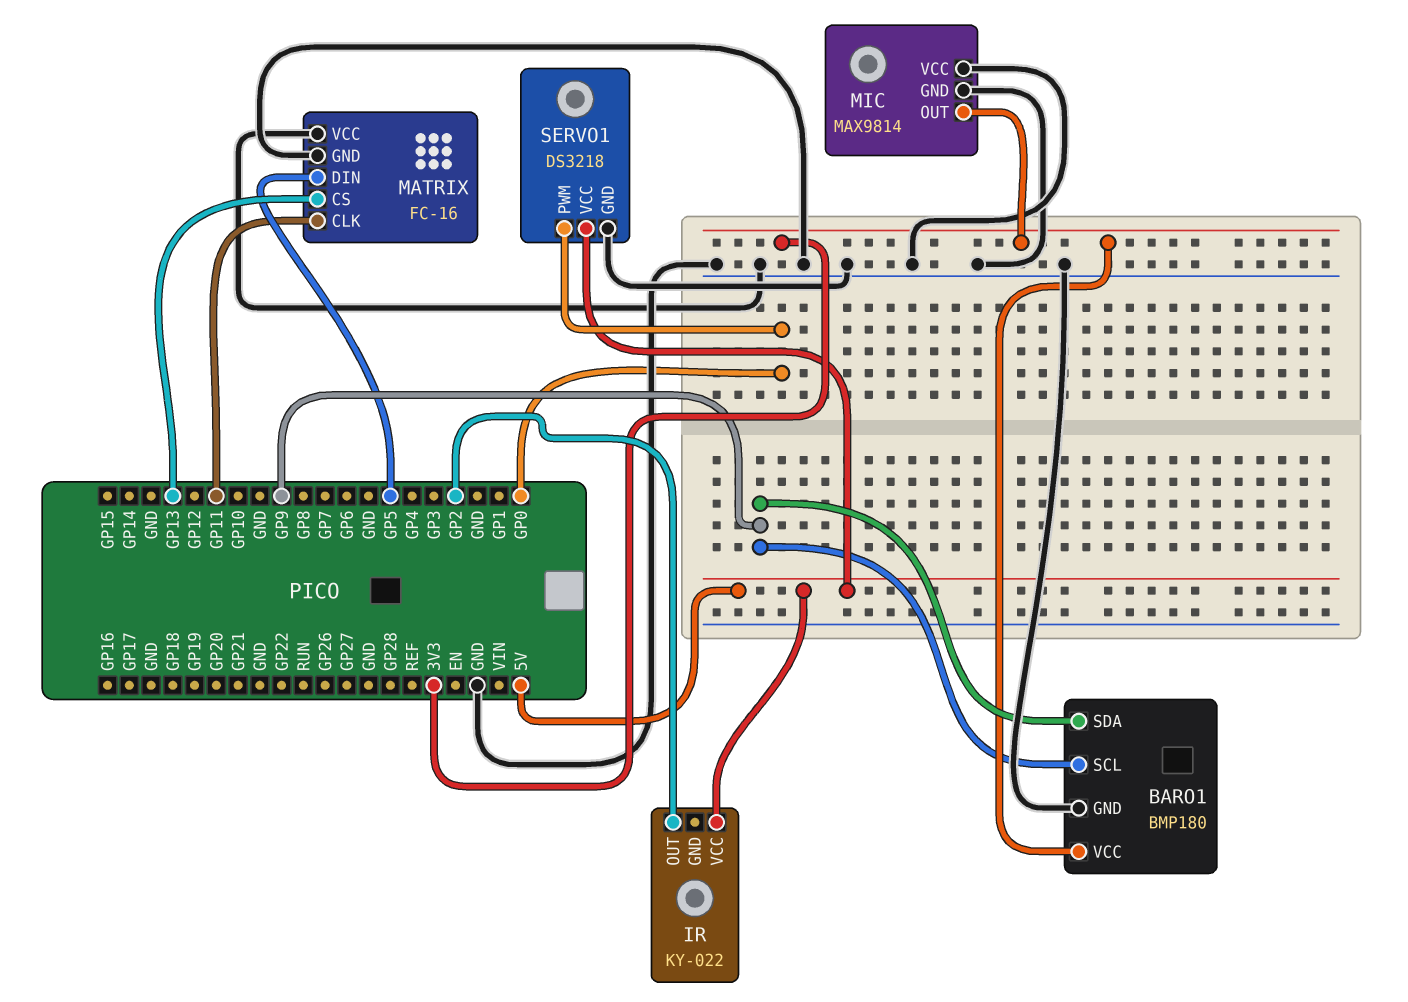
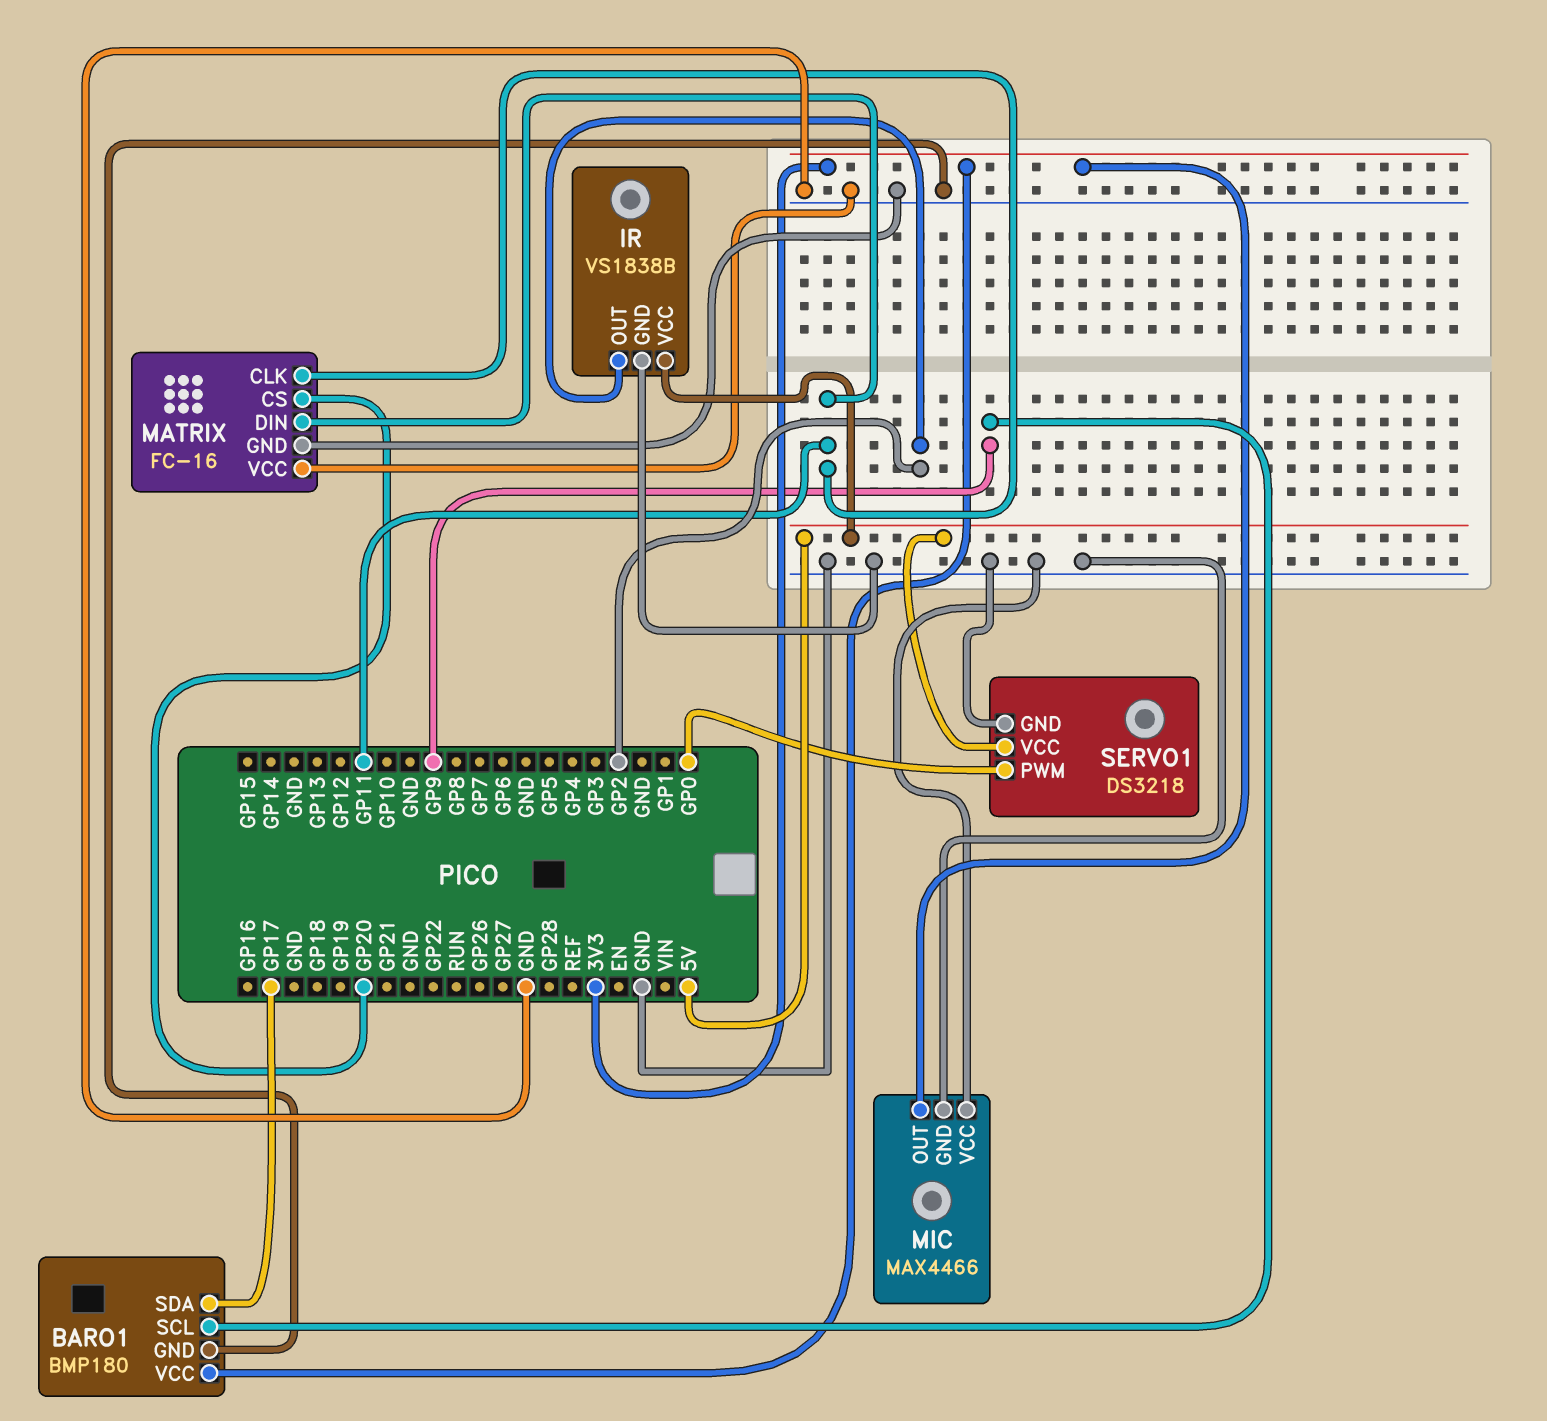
BARO1 pin SDA: GP9 -> GP17
IR: KY-022 -> VS1838B
IR pin GND: none -> GND
MATRIX pin CS: GP13 -> GP20
MATRIX pin DIN: GP5 -> GP11
MIC: MAX9814 -> MAX4466

